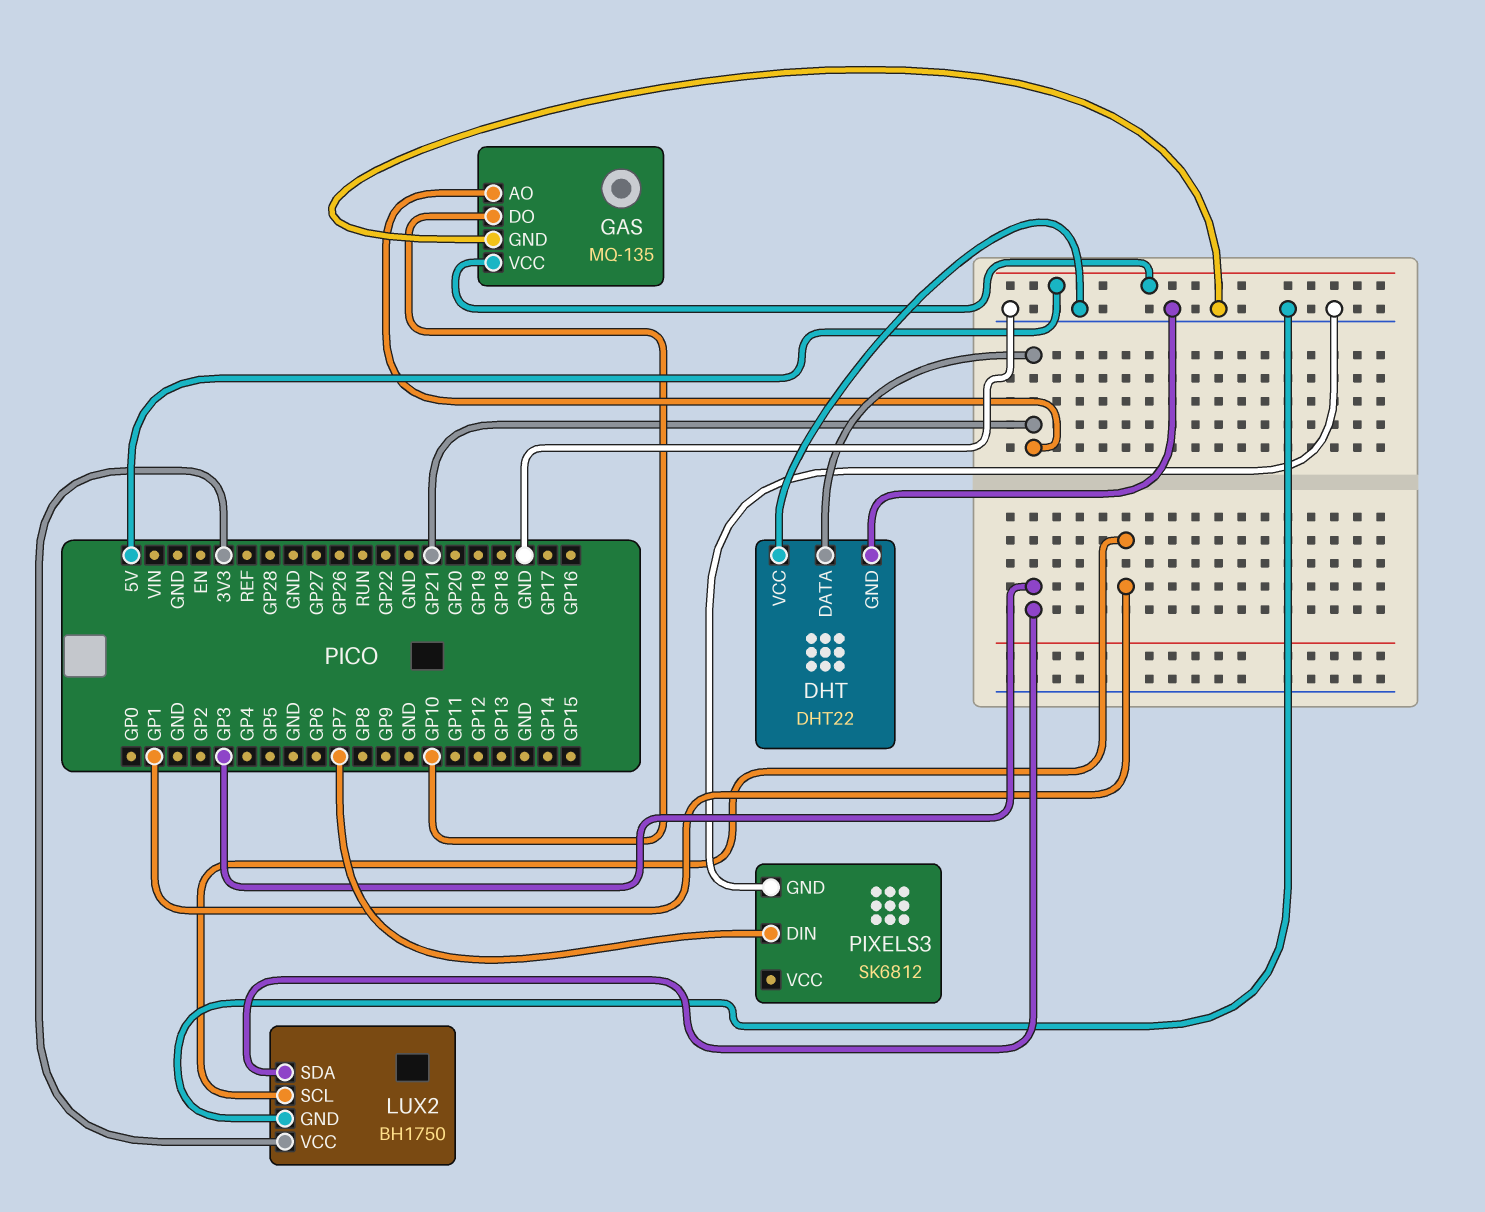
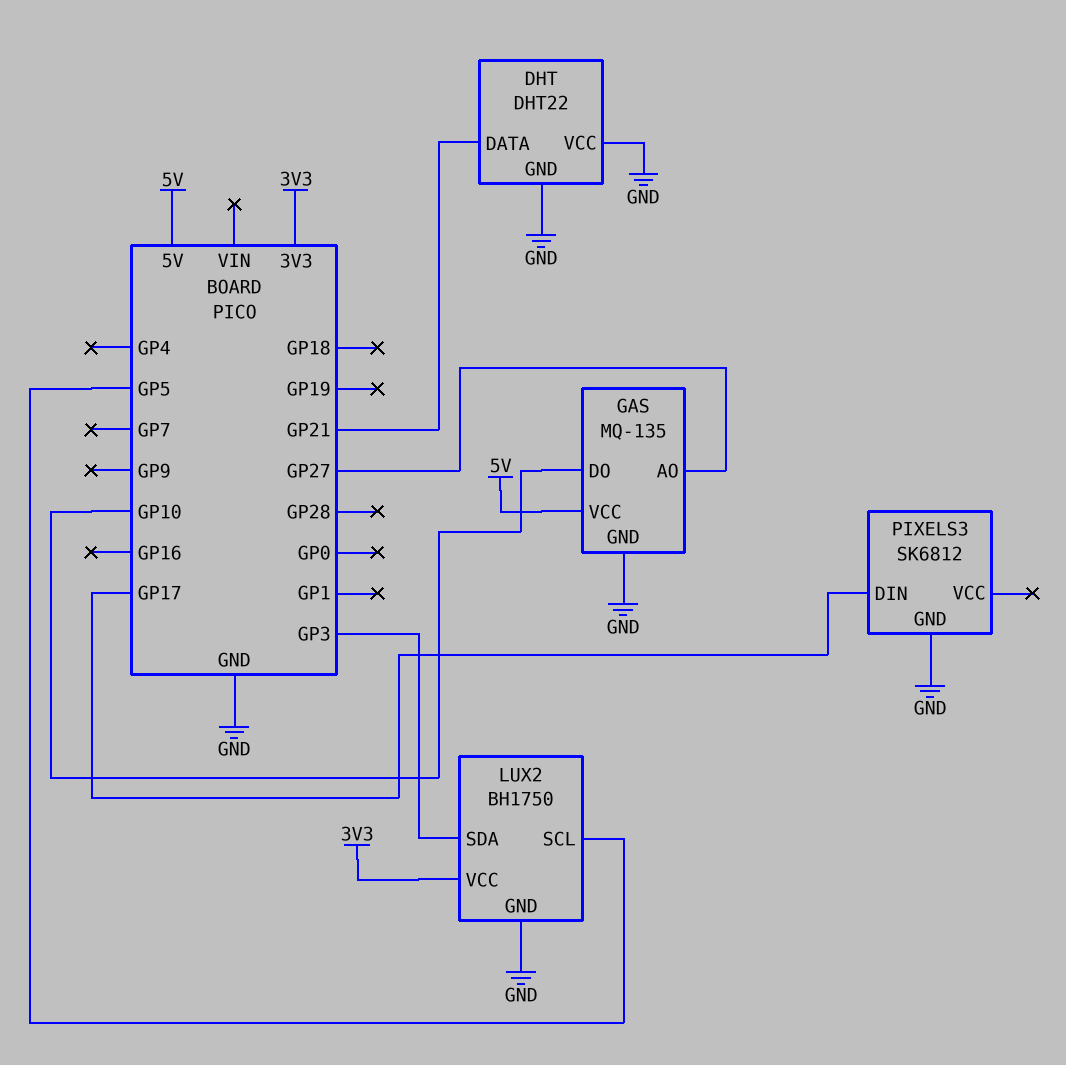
GAS pin AO: GP21 -> GP27
LUX2 pin SCL: GP1 -> GP5
PIXELS3 pin DIN: GP7 -> GP17

